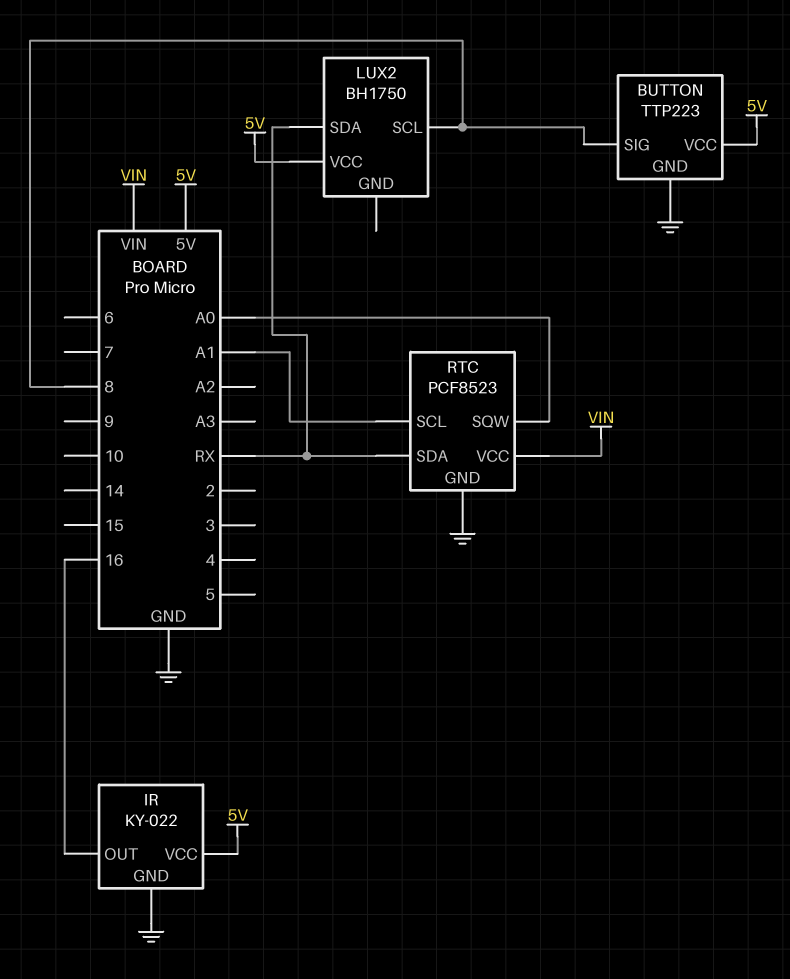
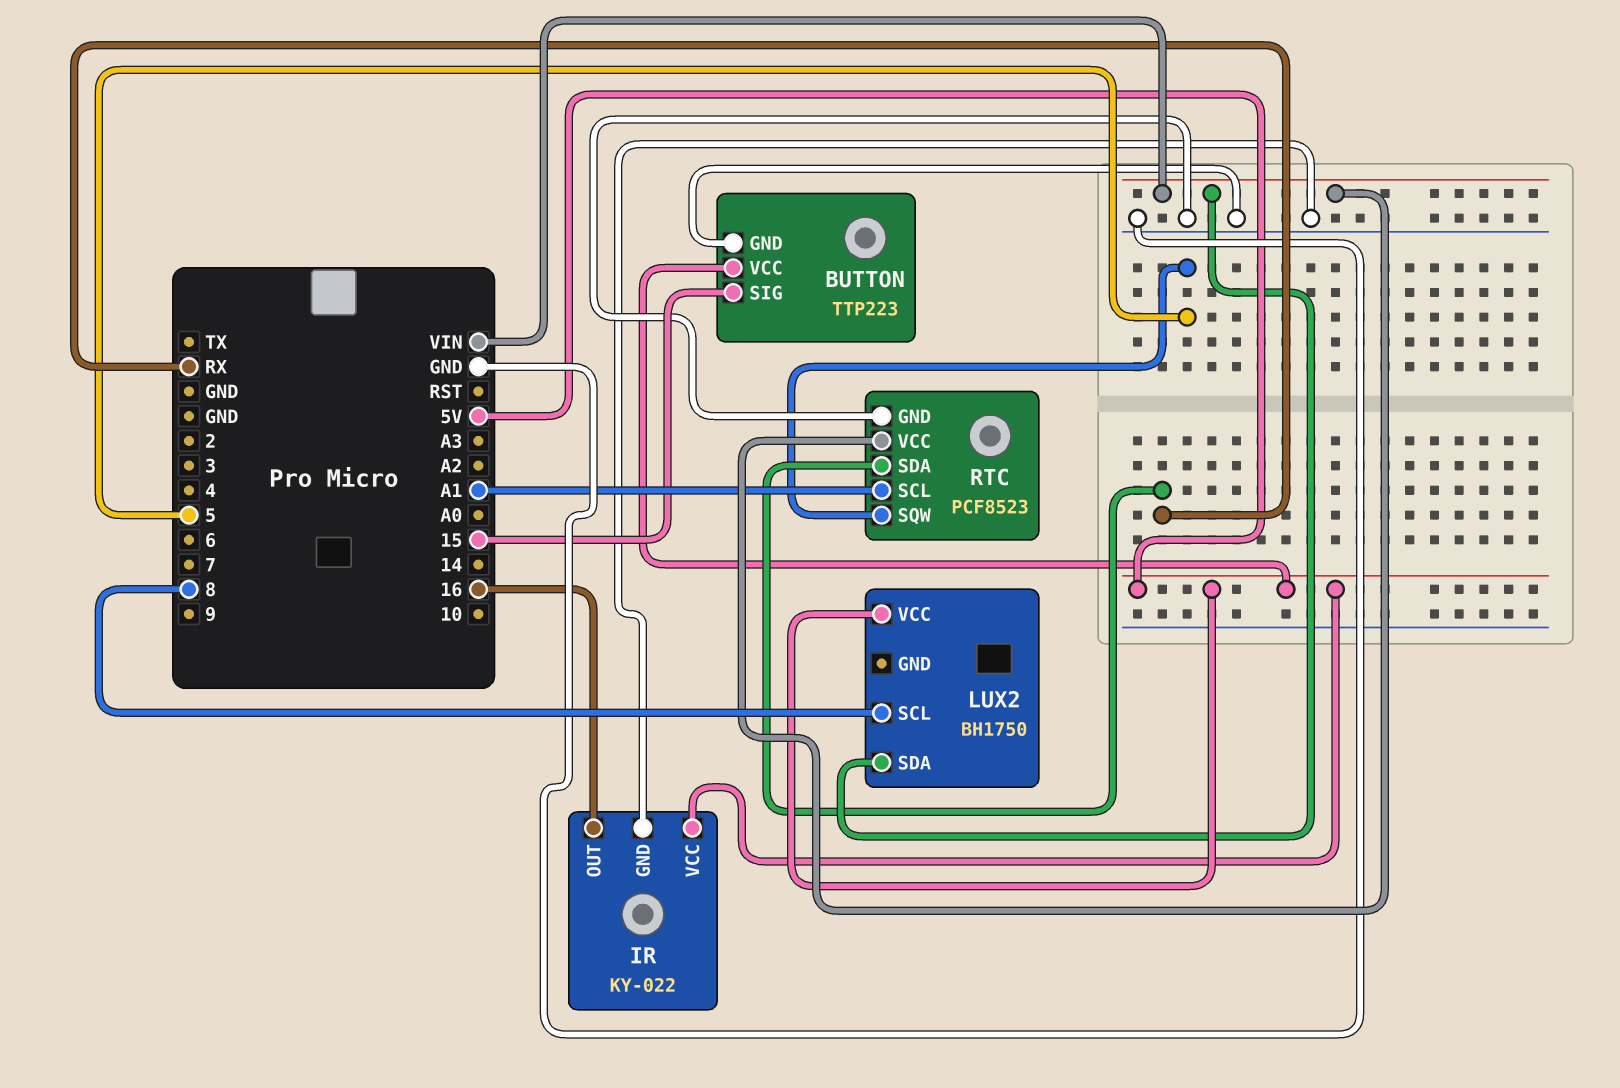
BUTTON pin SIG: 8 -> 15
LUX2 pin SDA: RX -> VIN
RTC pin SQW: A0 -> 5

